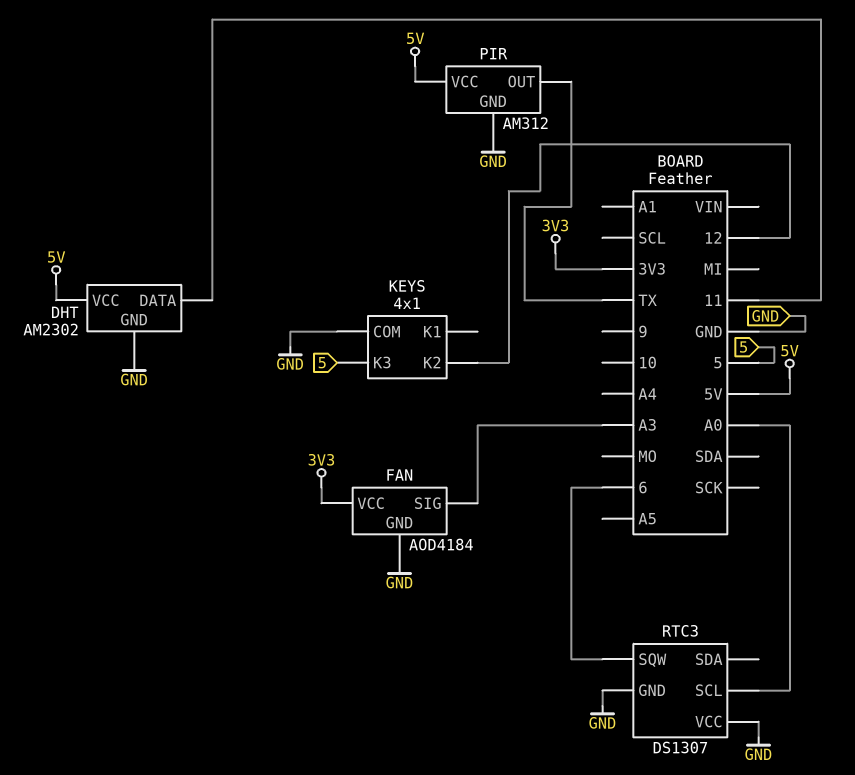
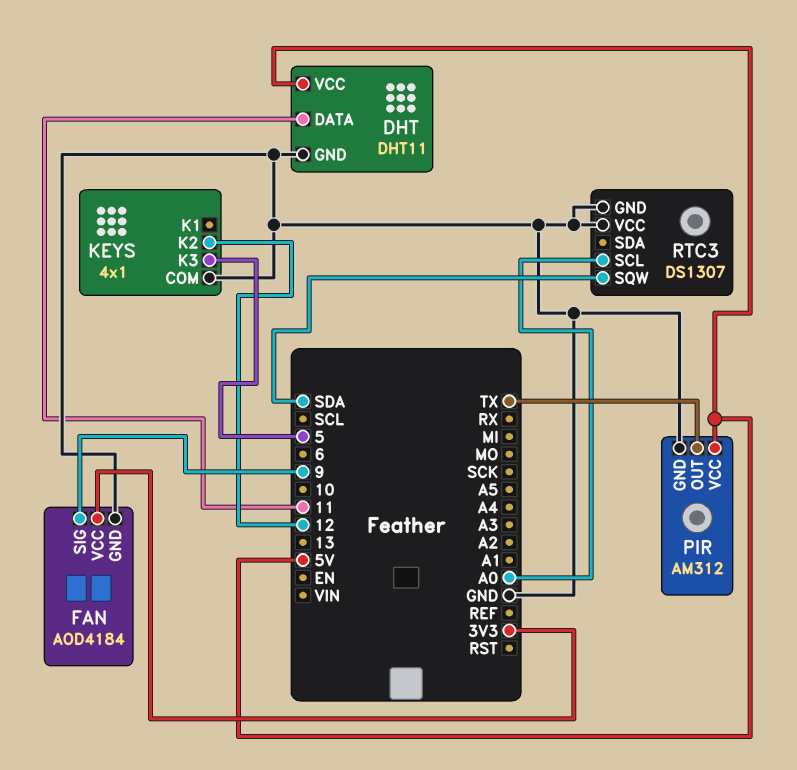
DHT: AM2302 -> DHT11
FAN pin SIG: A3 -> 9
RTC3 pin SQW: 6 -> SDA

